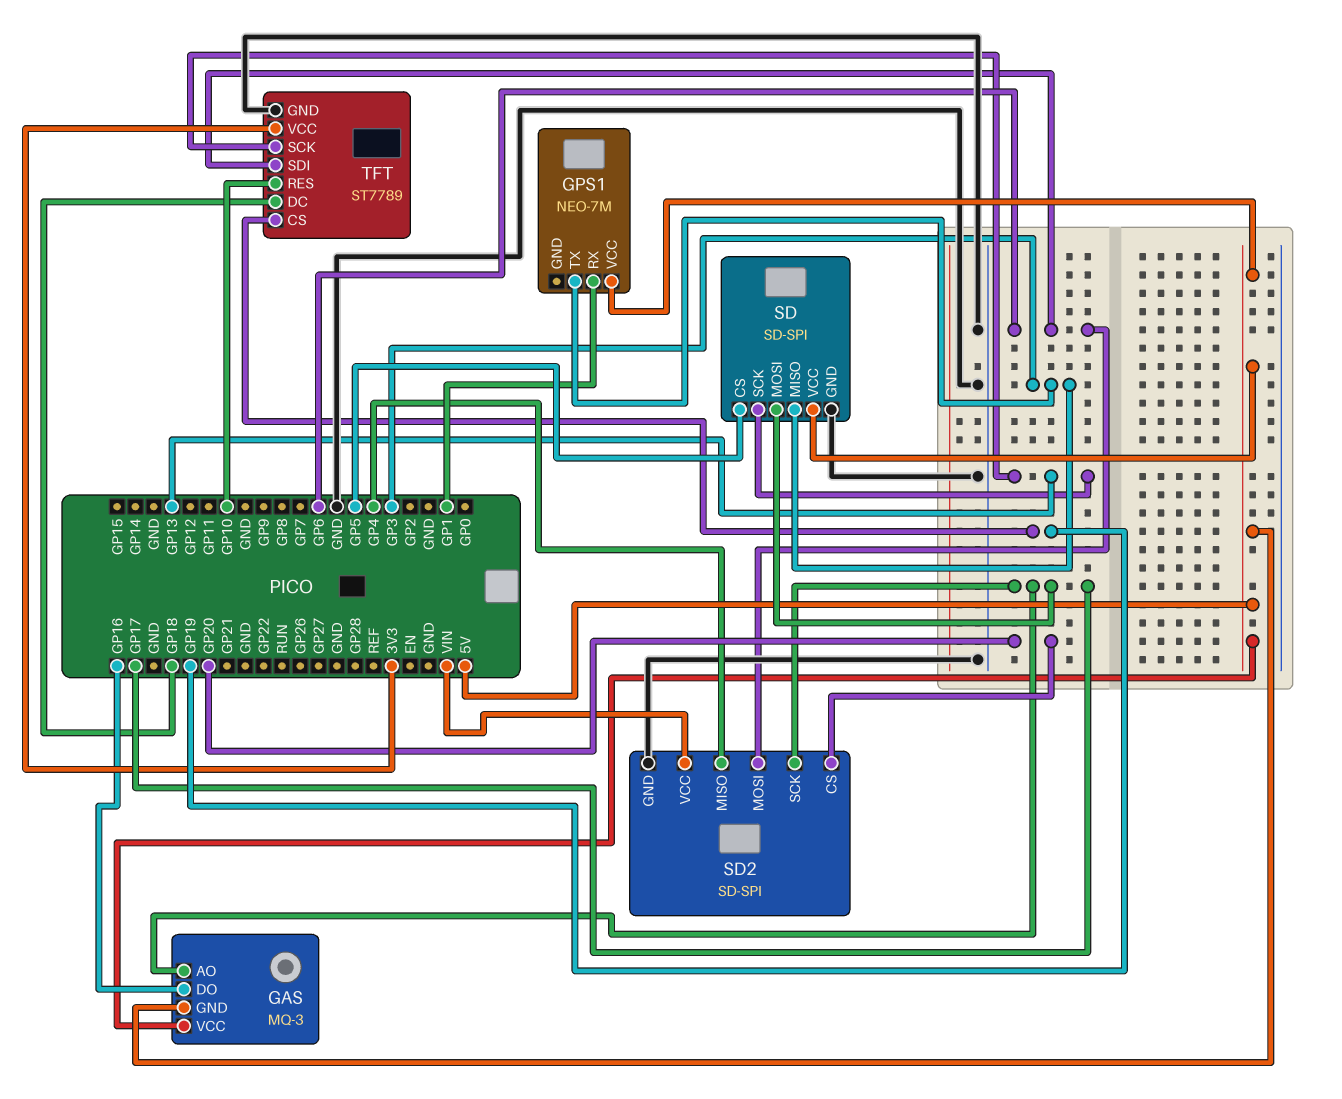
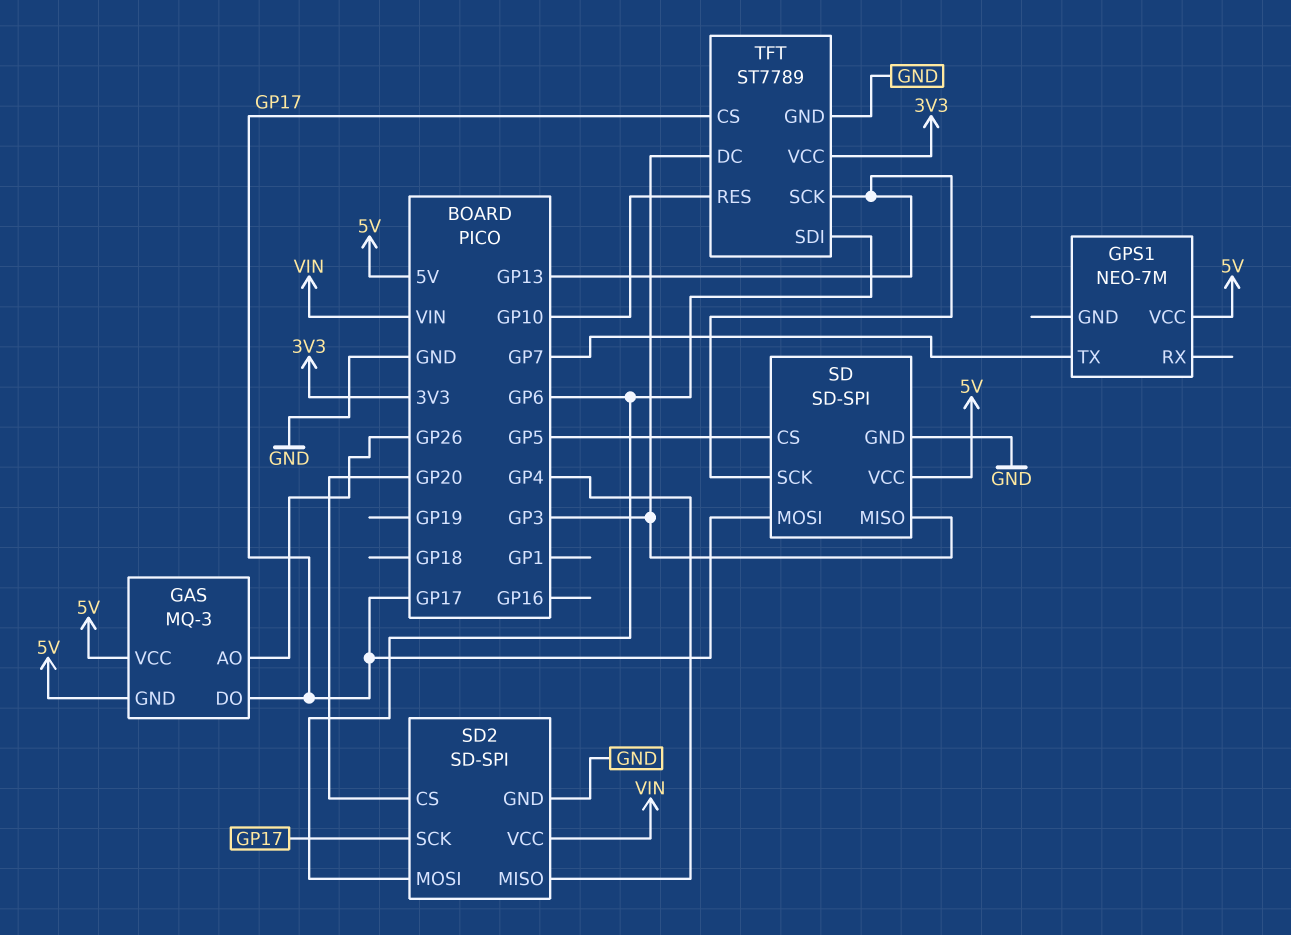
GAS pin AO: GP17 -> GP26
GAS pin DO: GP16 -> GP17
GPS1 pin RX: GP1 -> none
GPS1 pin TX: GP3 -> GP7
TFT pin CS: GP19 -> GP17
TFT pin DC: GP18 -> GP3

